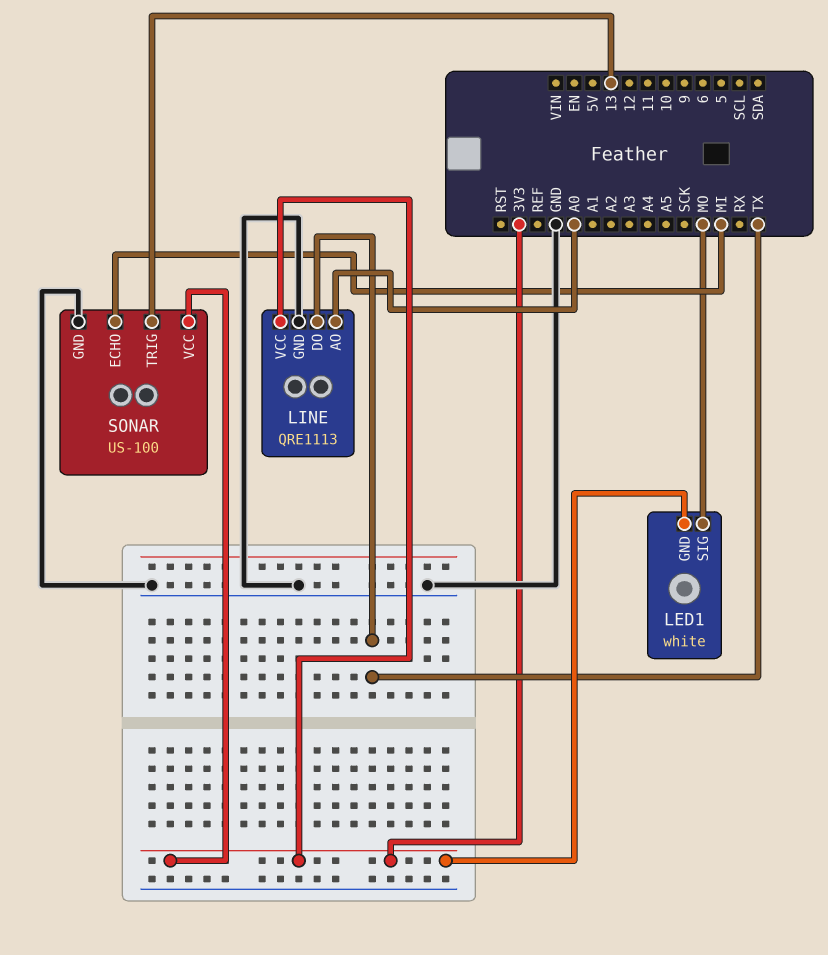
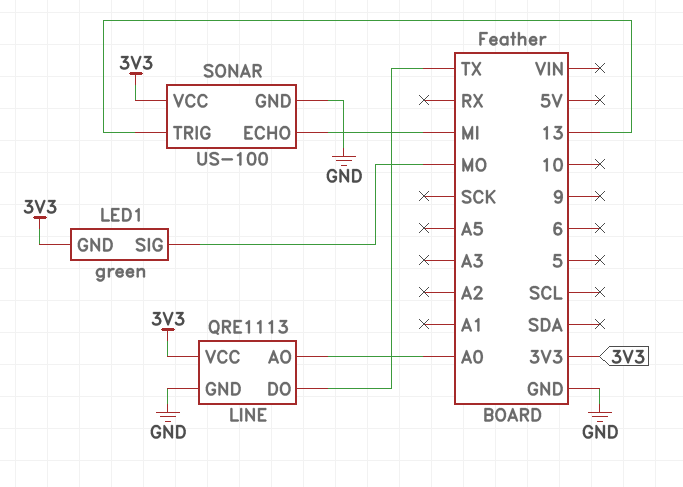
LED1: white -> green

